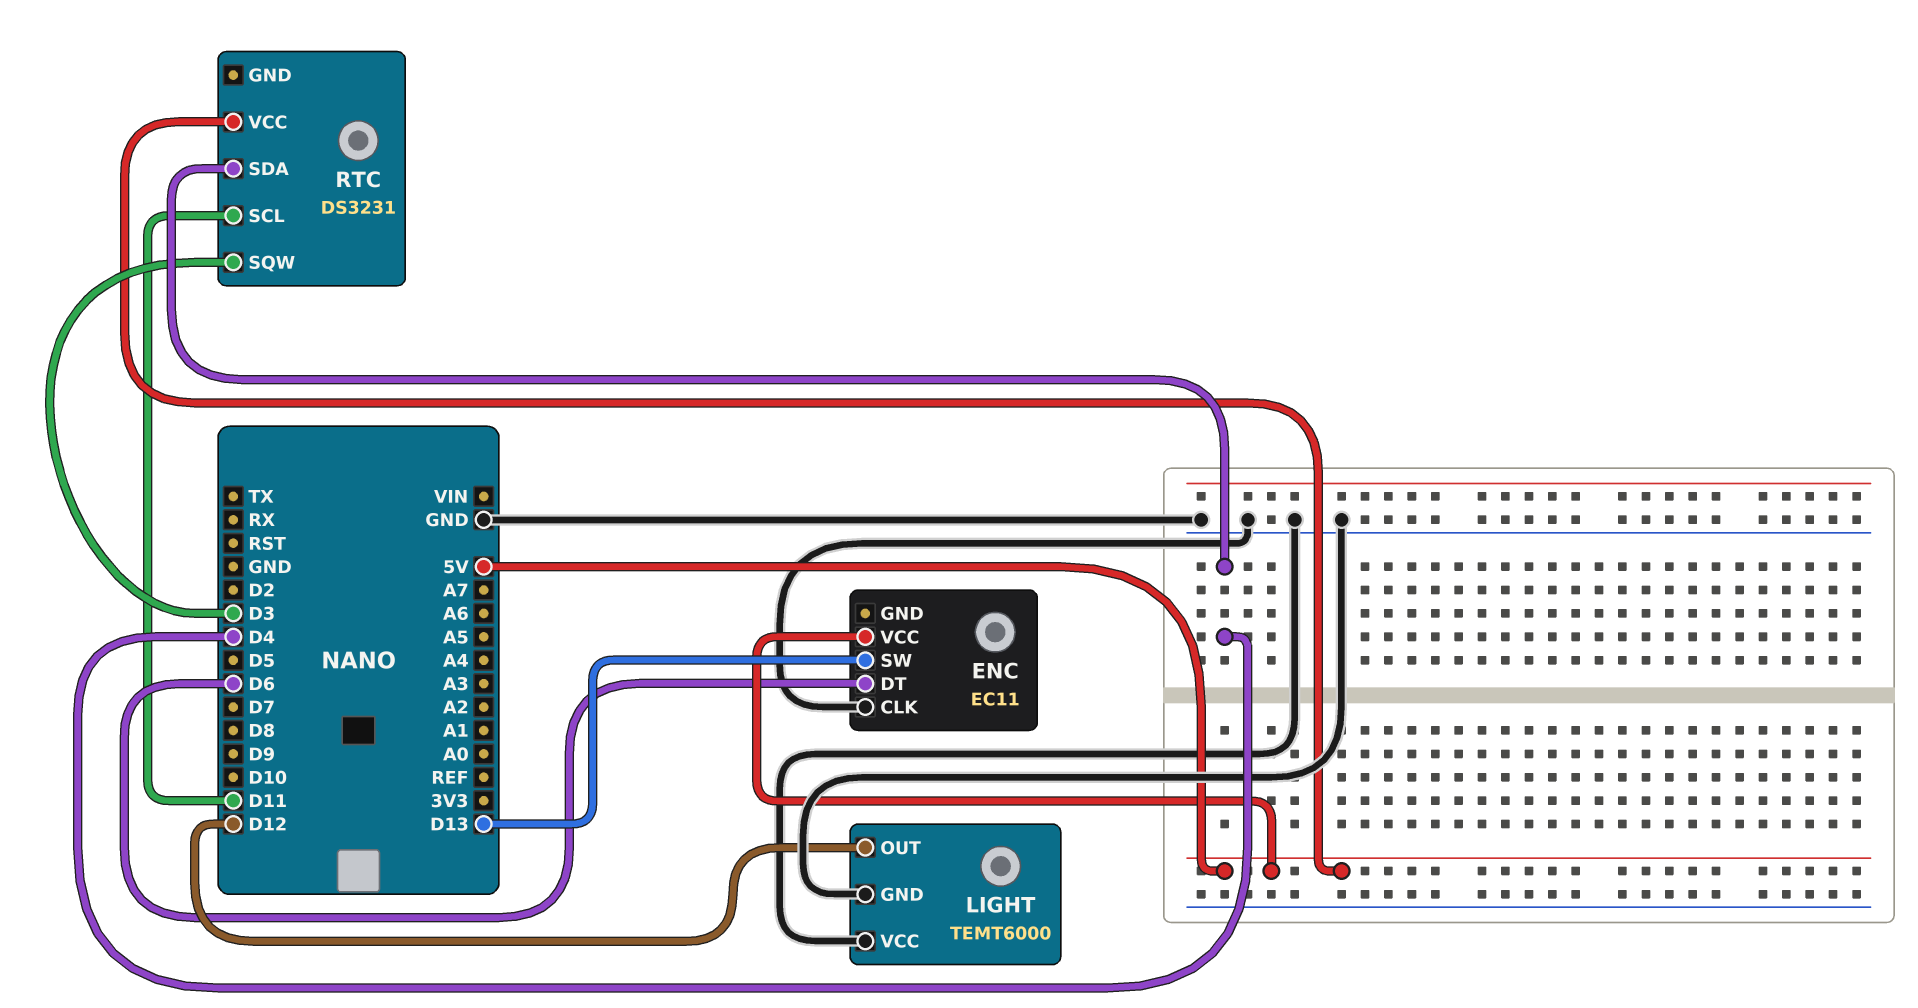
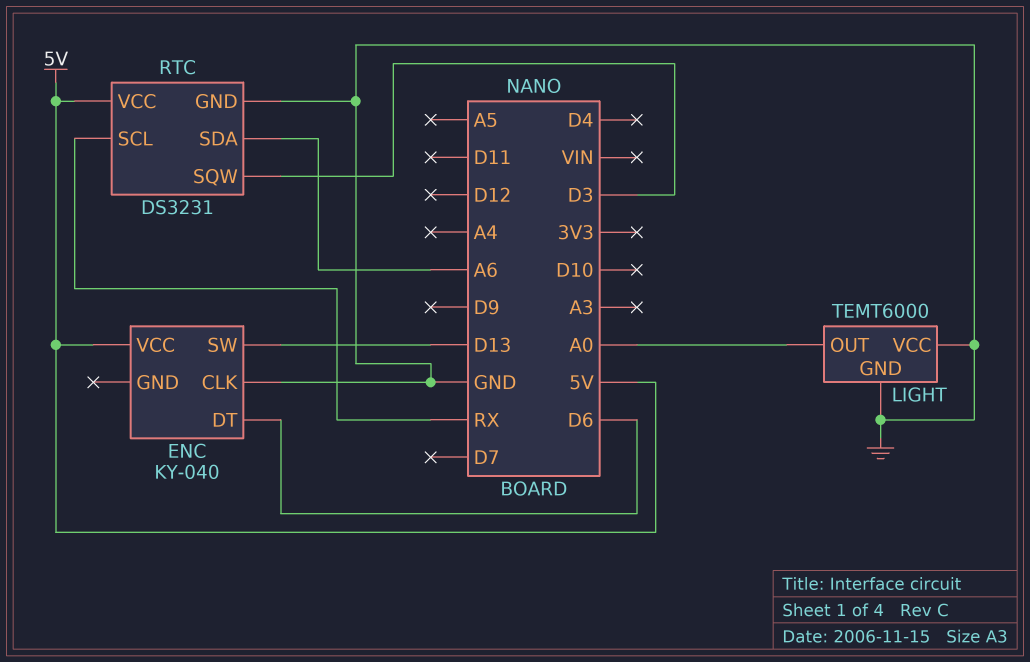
ENC: EC11 -> KY-040
LIGHT pin OUT: D12 -> A0
RTC pin GND: none -> GND
RTC pin SCL: D11 -> RX
RTC pin SDA: D4 -> A6

